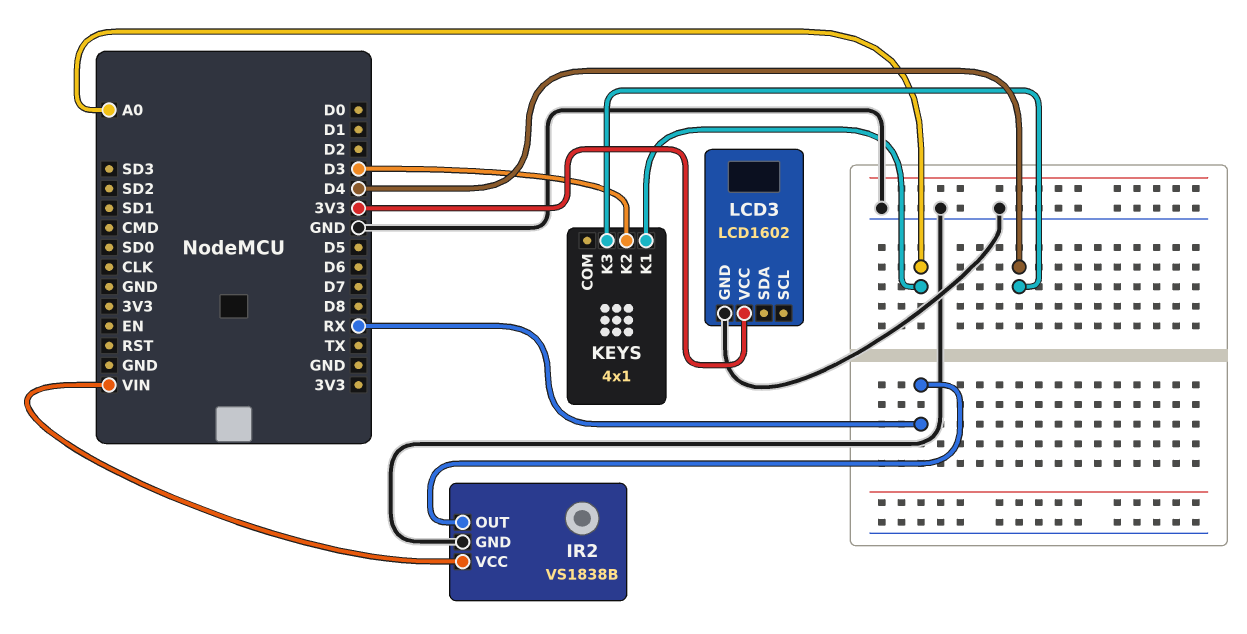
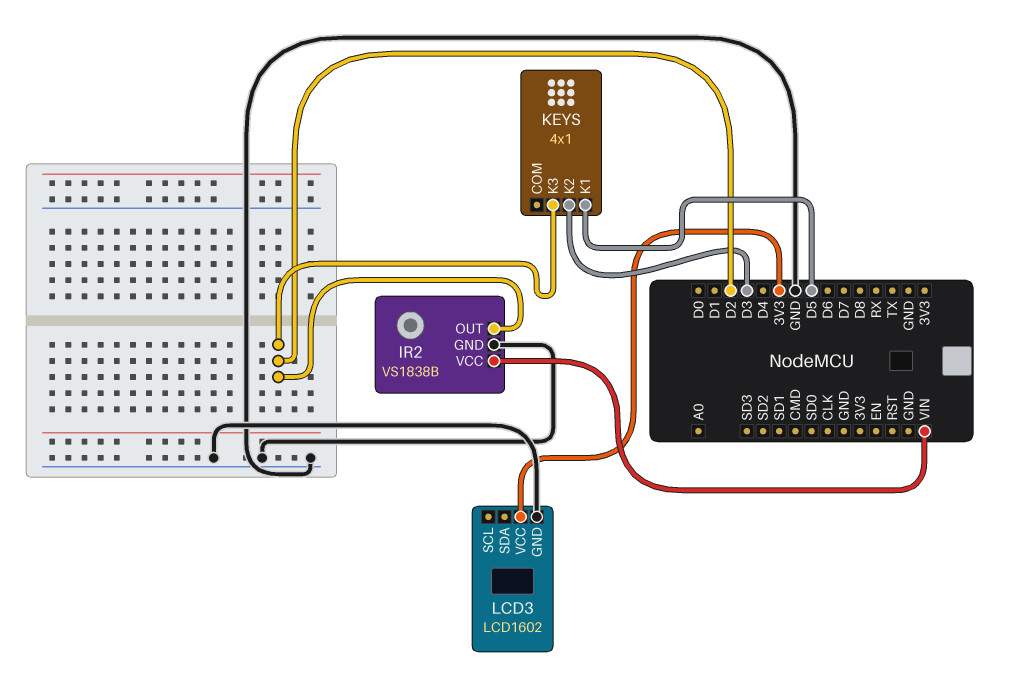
IR2 pin OUT: RX -> D2
KEYS pin K1: A0 -> D5
KEYS pin K3: D4 -> D2

